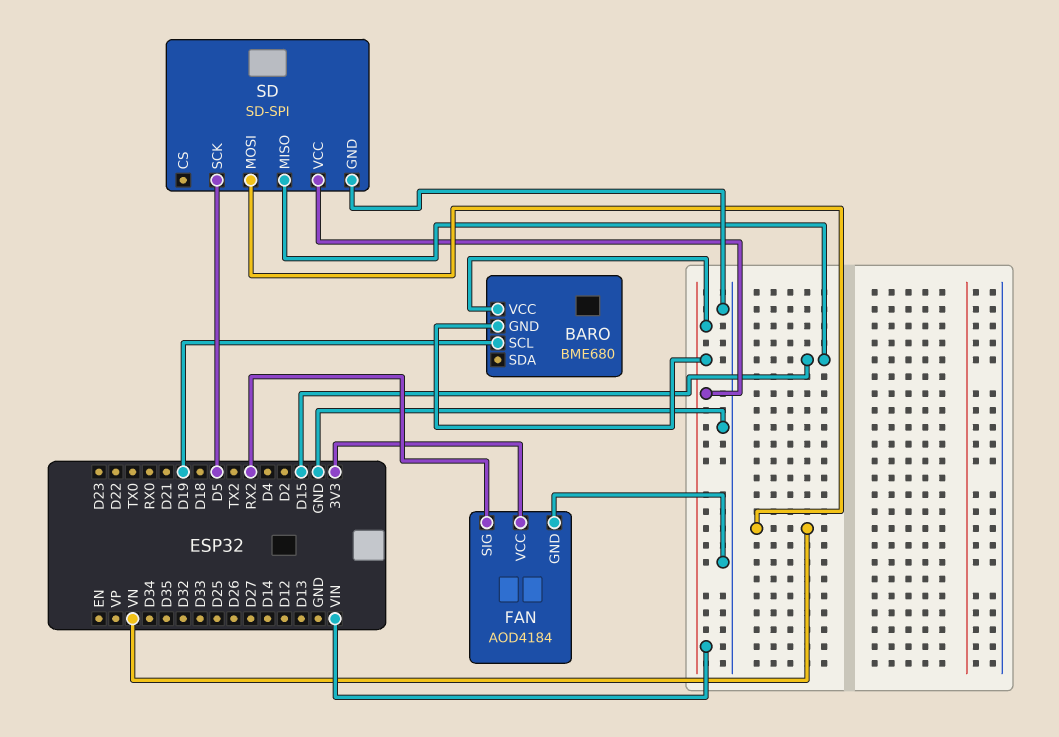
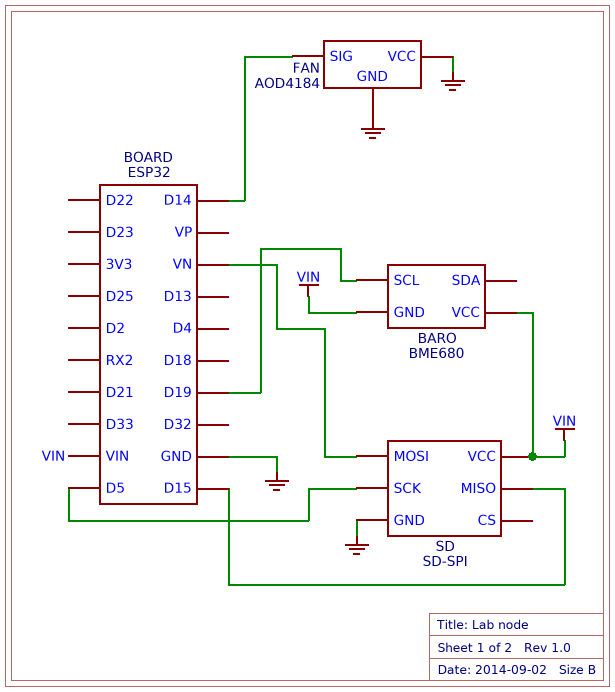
FAN pin SIG: RX2 -> D14
FAN pin VCC: 3V3 -> GND

